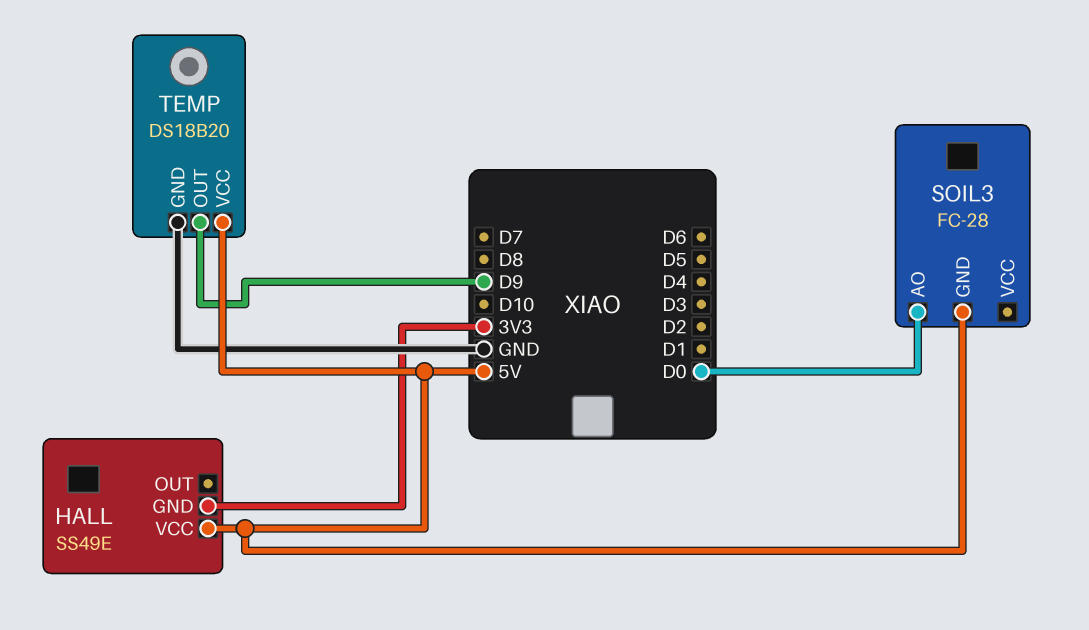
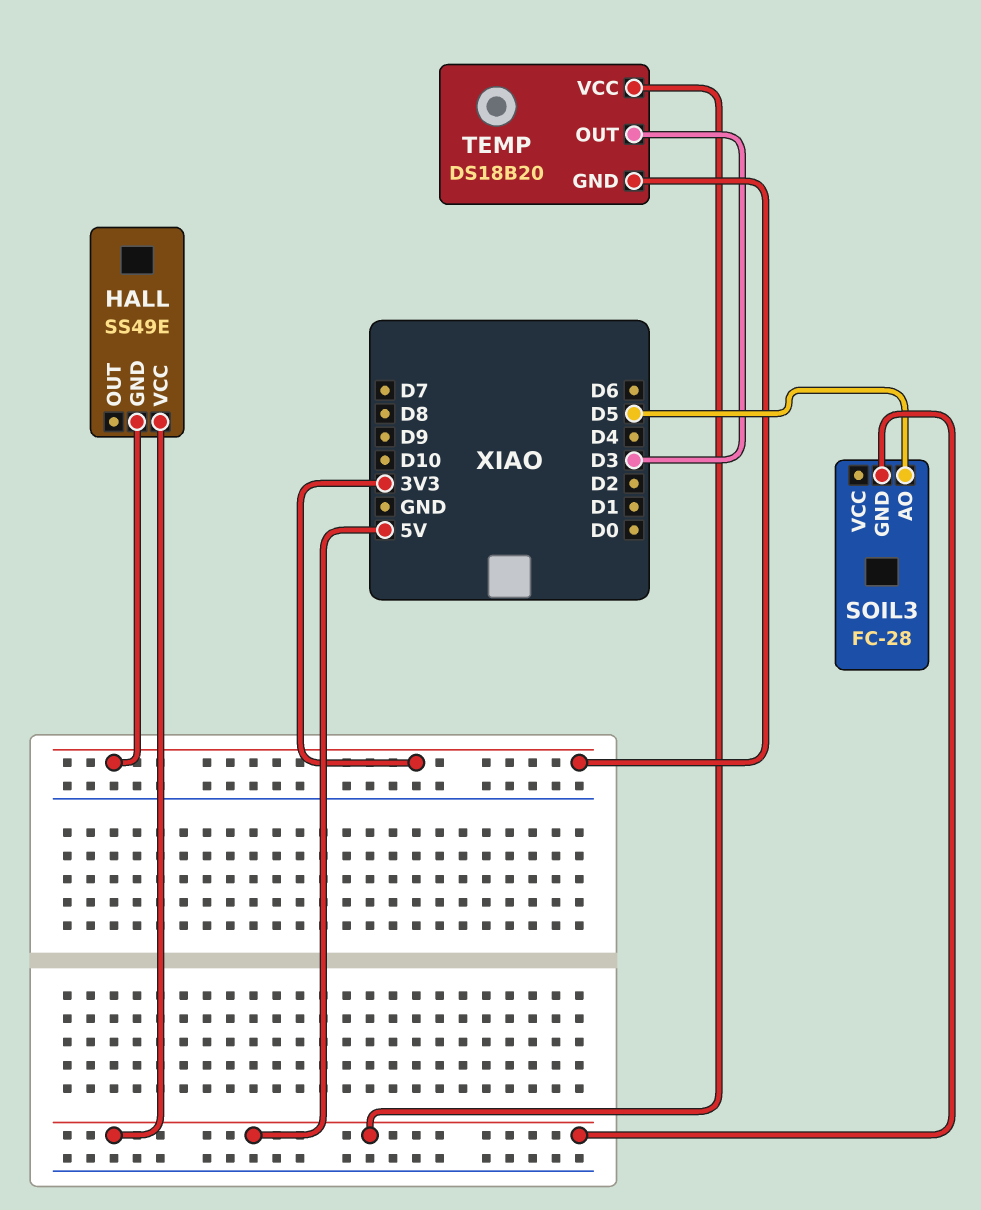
SOIL3 pin AO: D0 -> D5
TEMP pin GND: GND -> 3V3
TEMP pin OUT: D9 -> D3

